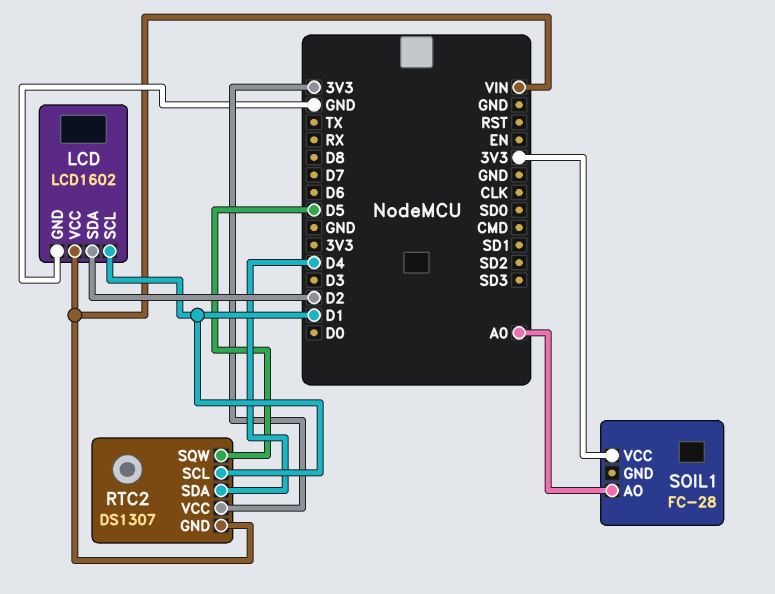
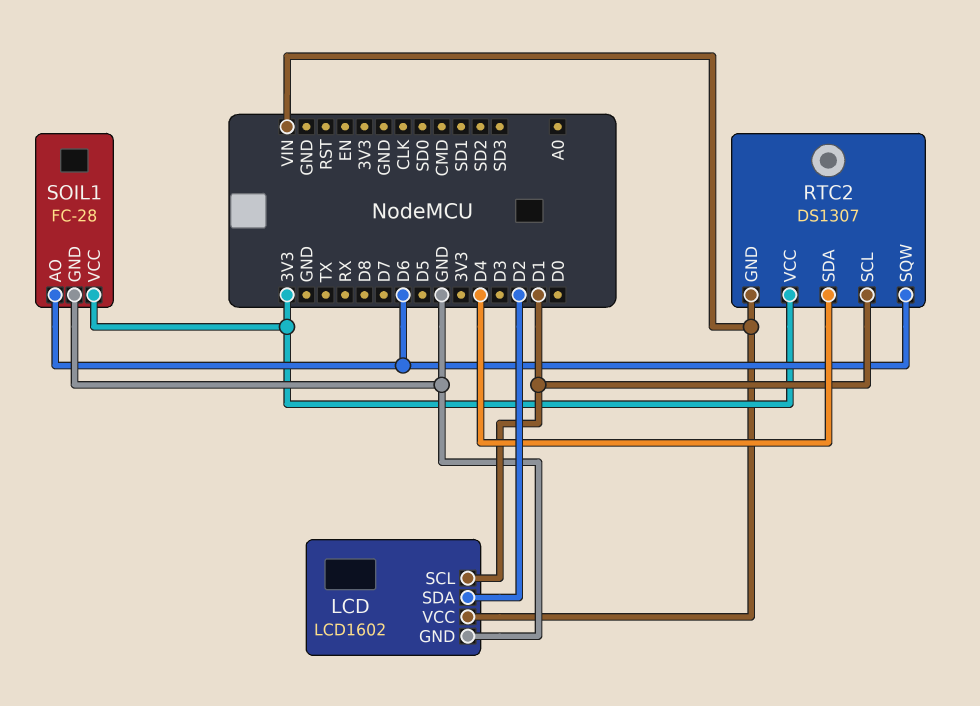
RTC2 pin SQW: D5 -> D6
SOIL1 pin AO: A0 -> D6
SOIL1 pin GND: none -> GND

